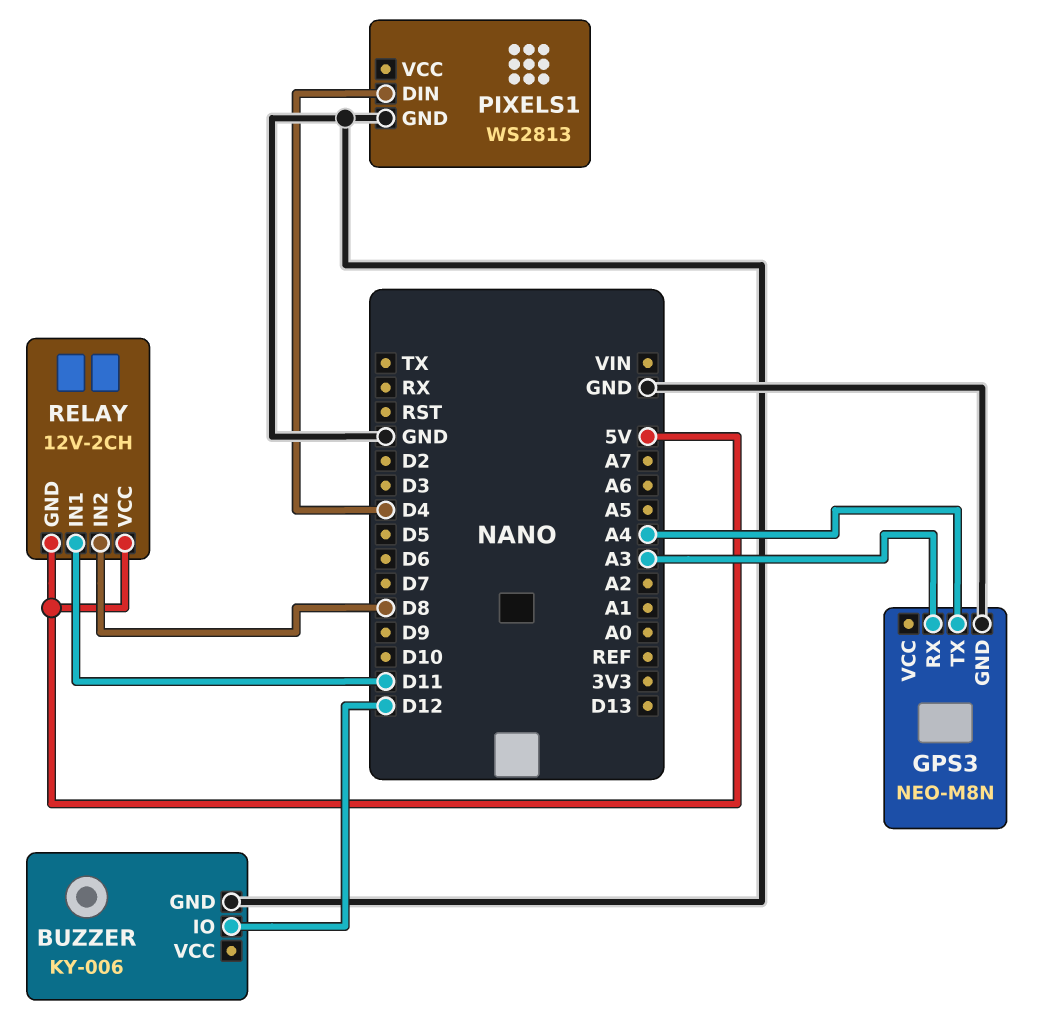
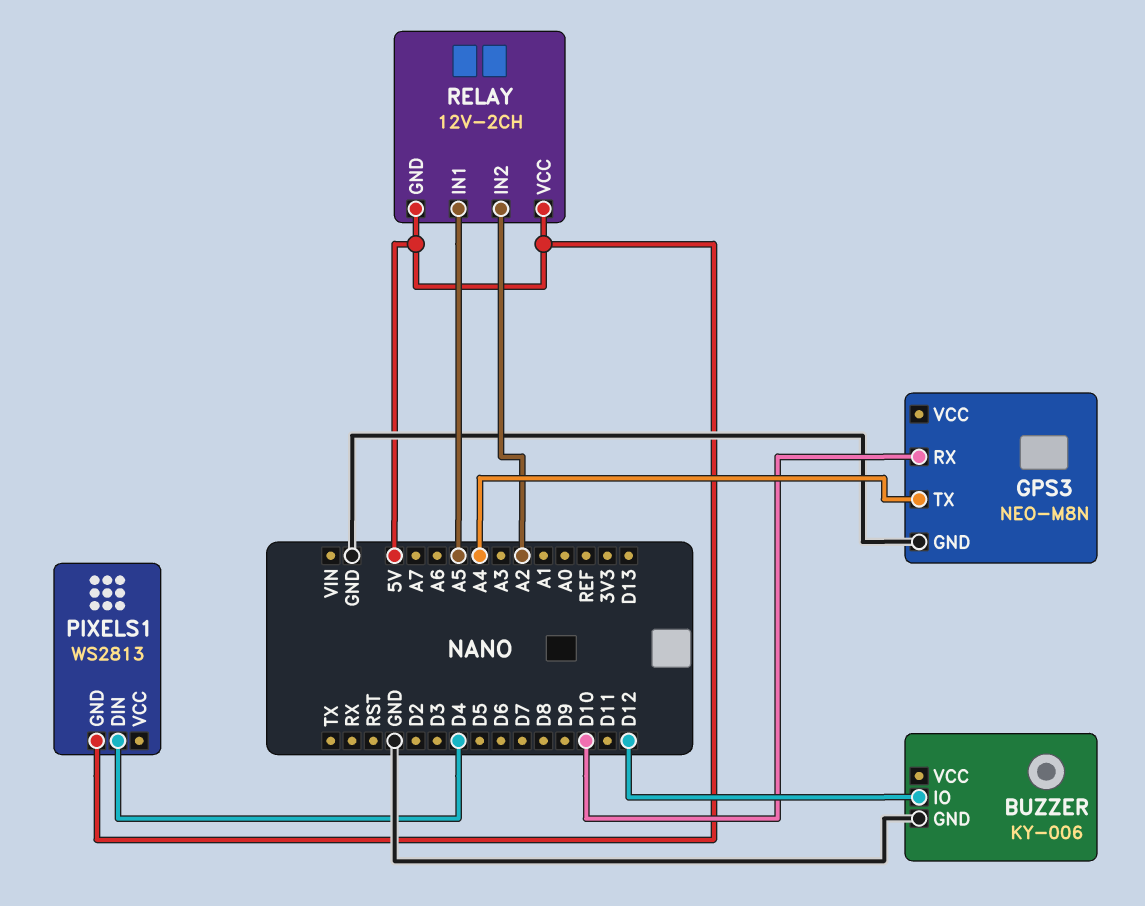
GPS3 pin RX: A3 -> D10
PIXELS1 pin GND: GND -> 5V
RELAY pin IN1: D11 -> A5
RELAY pin IN2: D8 -> A2

